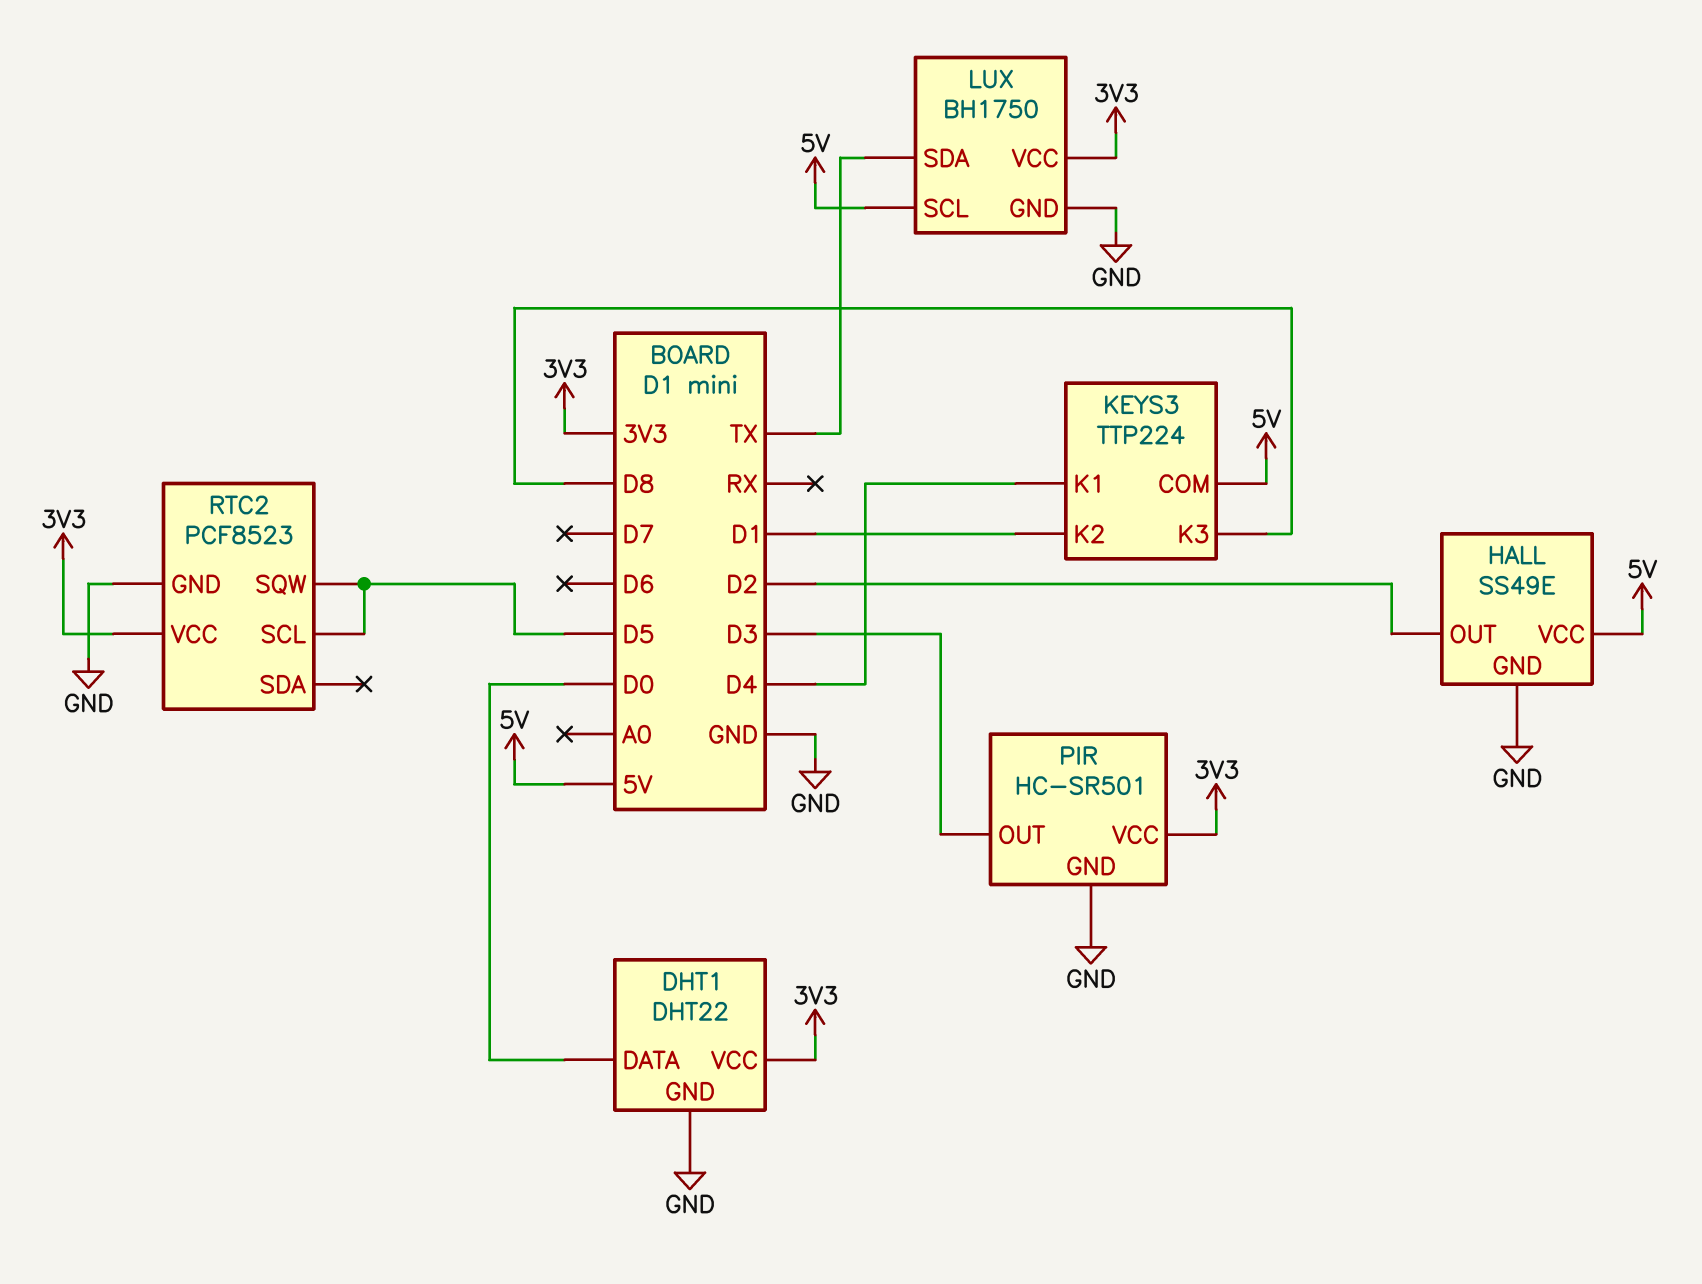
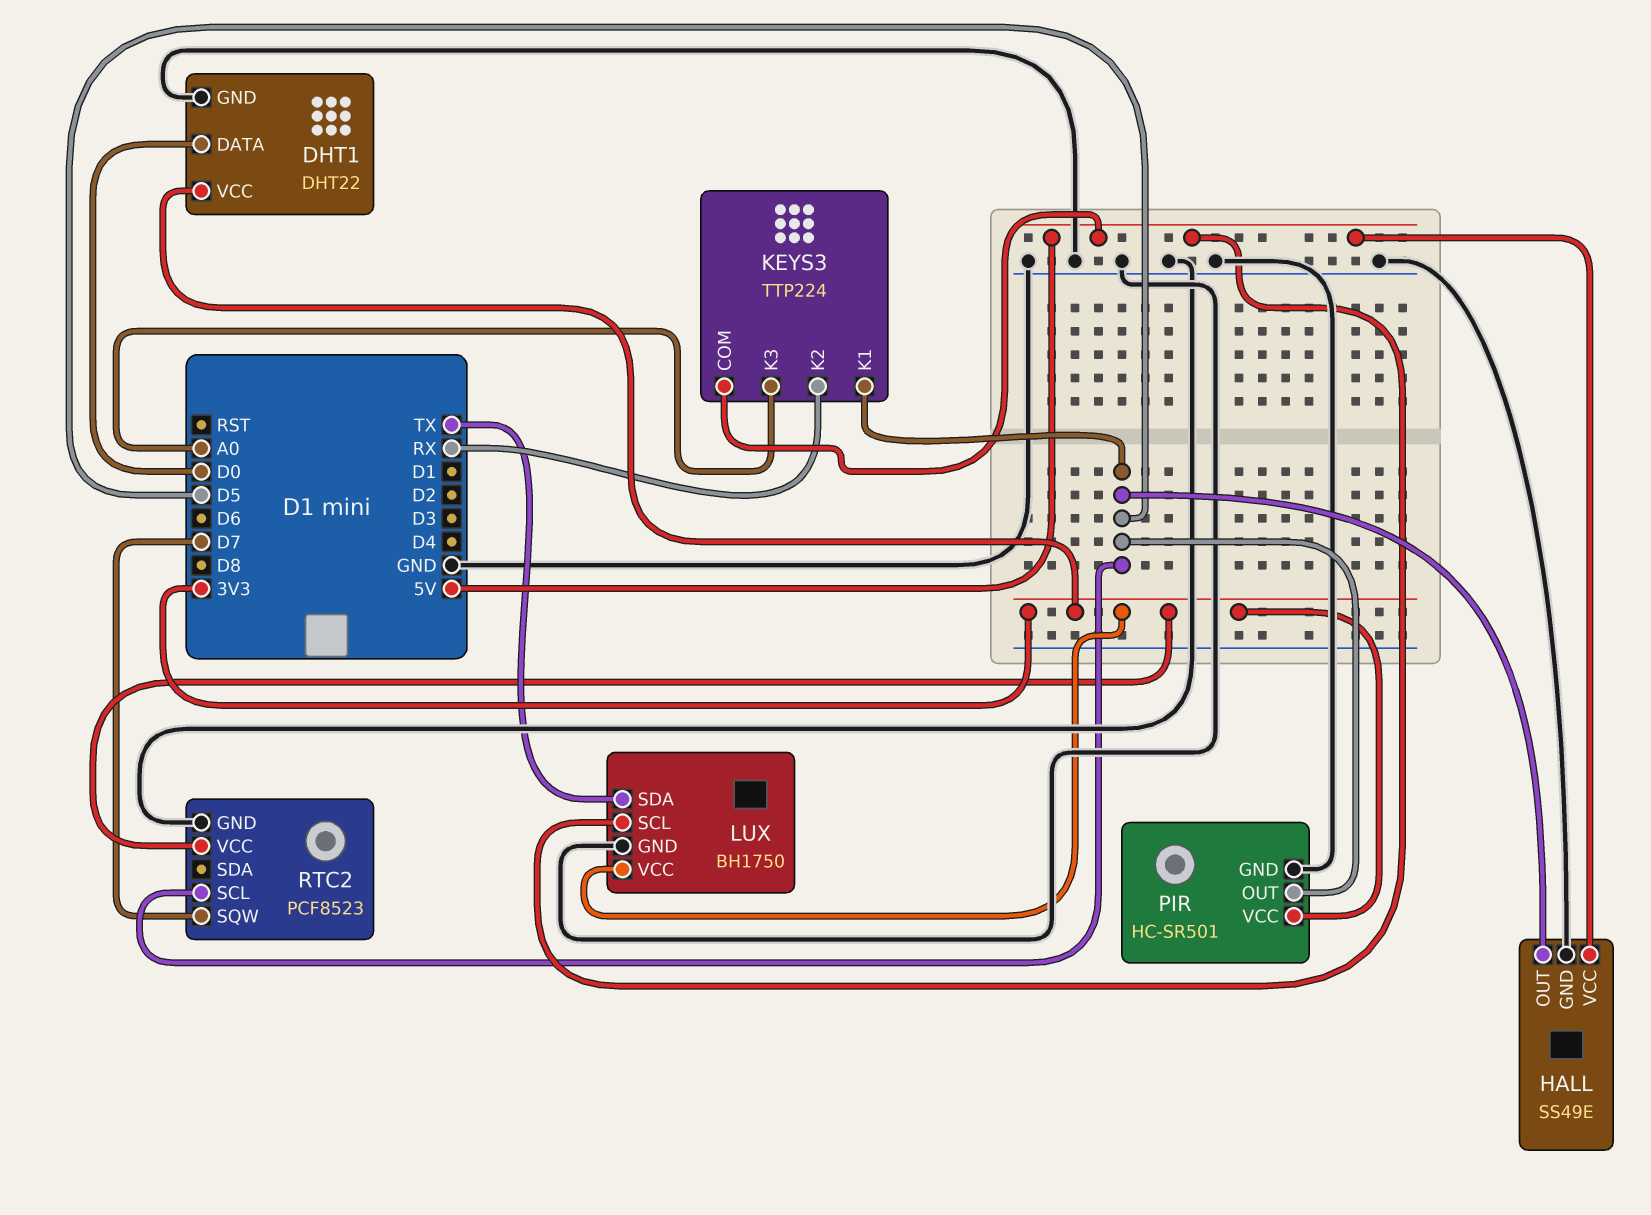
HALL pin OUT: D2 -> D5
KEYS3 pin K1: D4 -> D5
KEYS3 pin K2: D1 -> RX
KEYS3 pin K3: D8 -> A0
PIR pin OUT: D3 -> D5
RTC2 pin SQW: D5 -> D7

